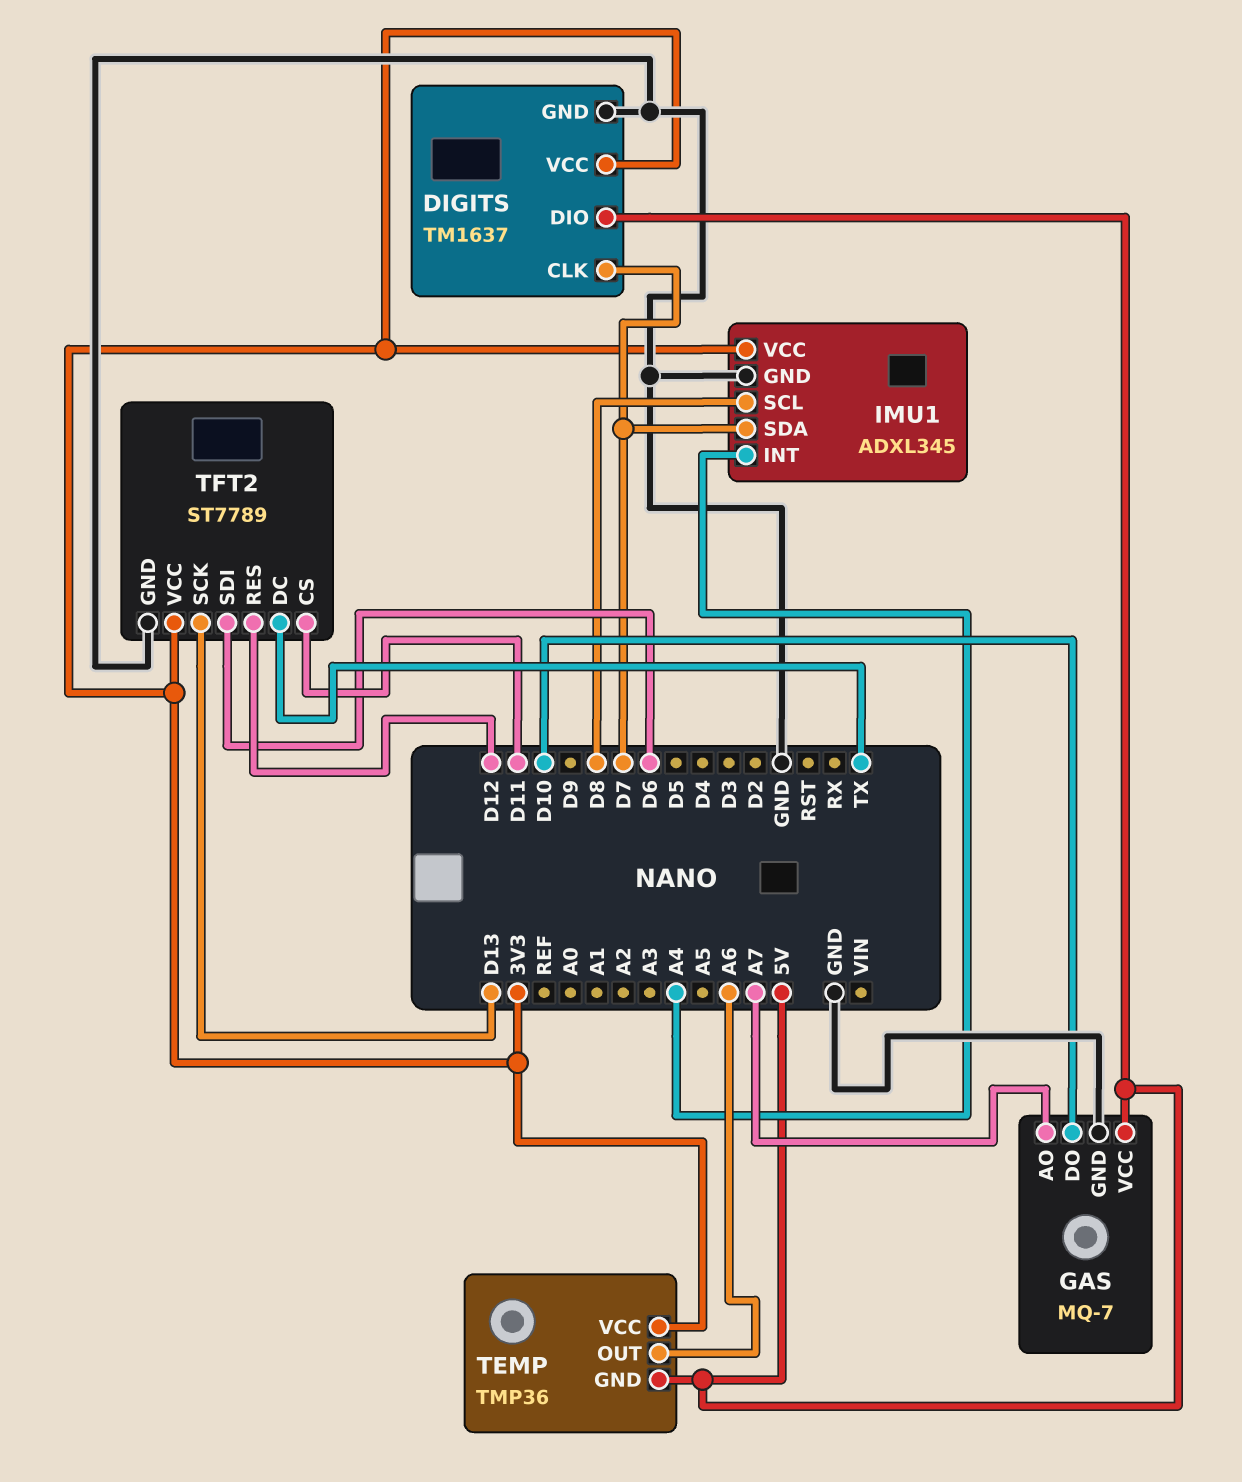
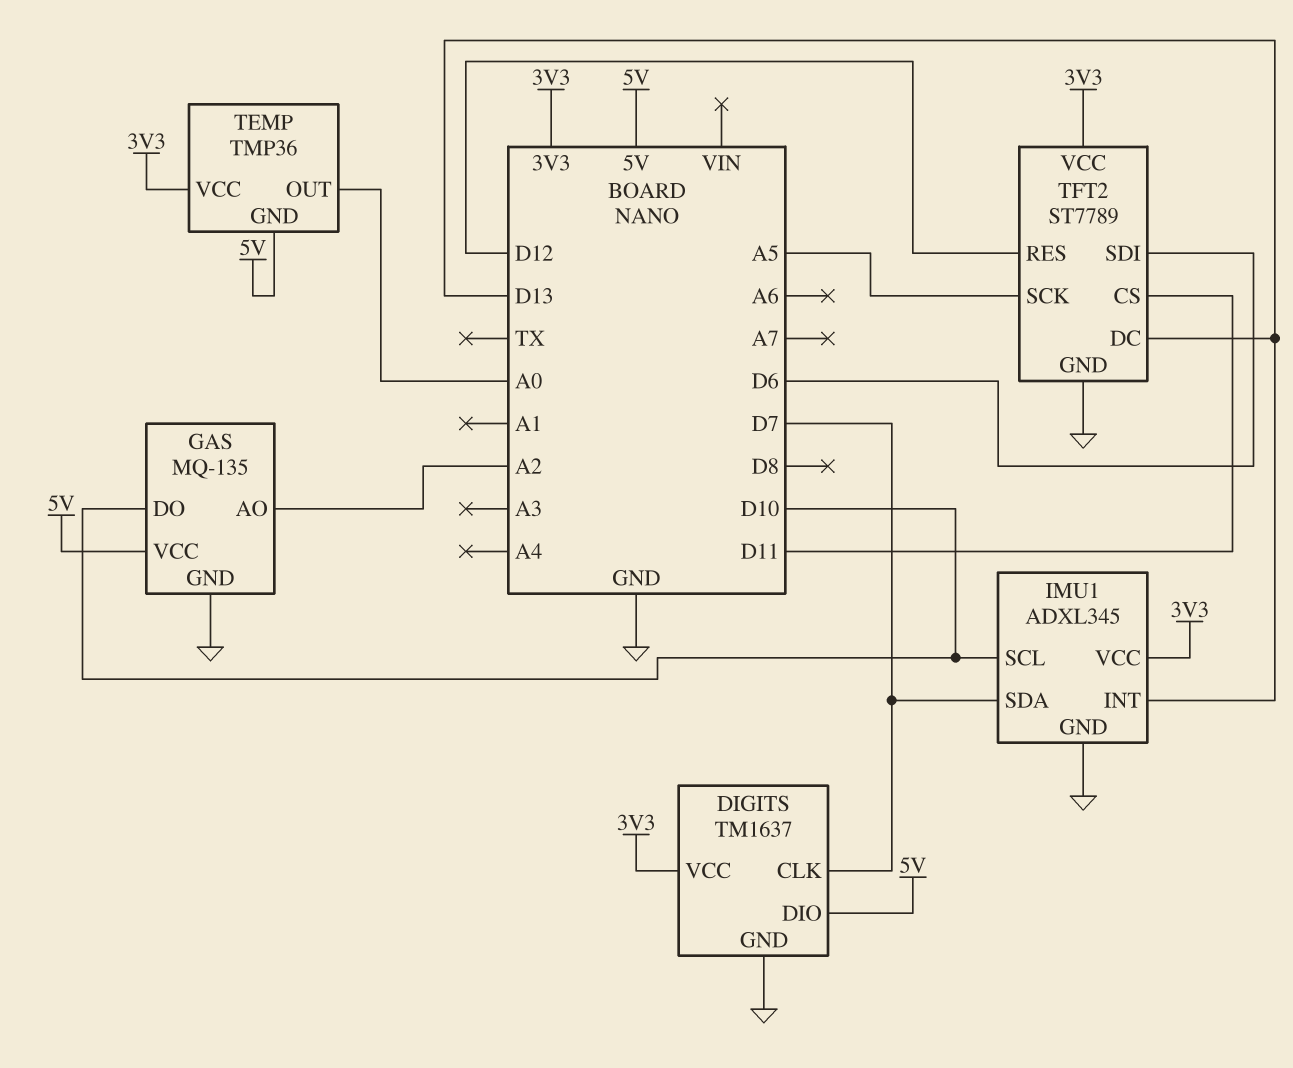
GAS: MQ-7 -> MQ-135
GAS pin AO: A7 -> A2
IMU1 pin INT: A4 -> D13
IMU1 pin SCL: D8 -> D10
TEMP pin OUT: A6 -> A0
TFT2 pin DC: TX -> D13
TFT2 pin SCK: D13 -> A5

